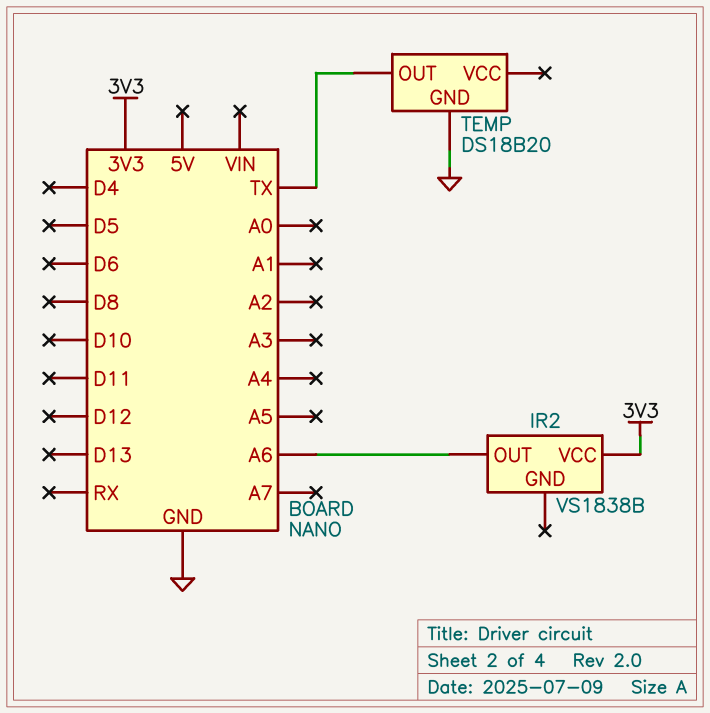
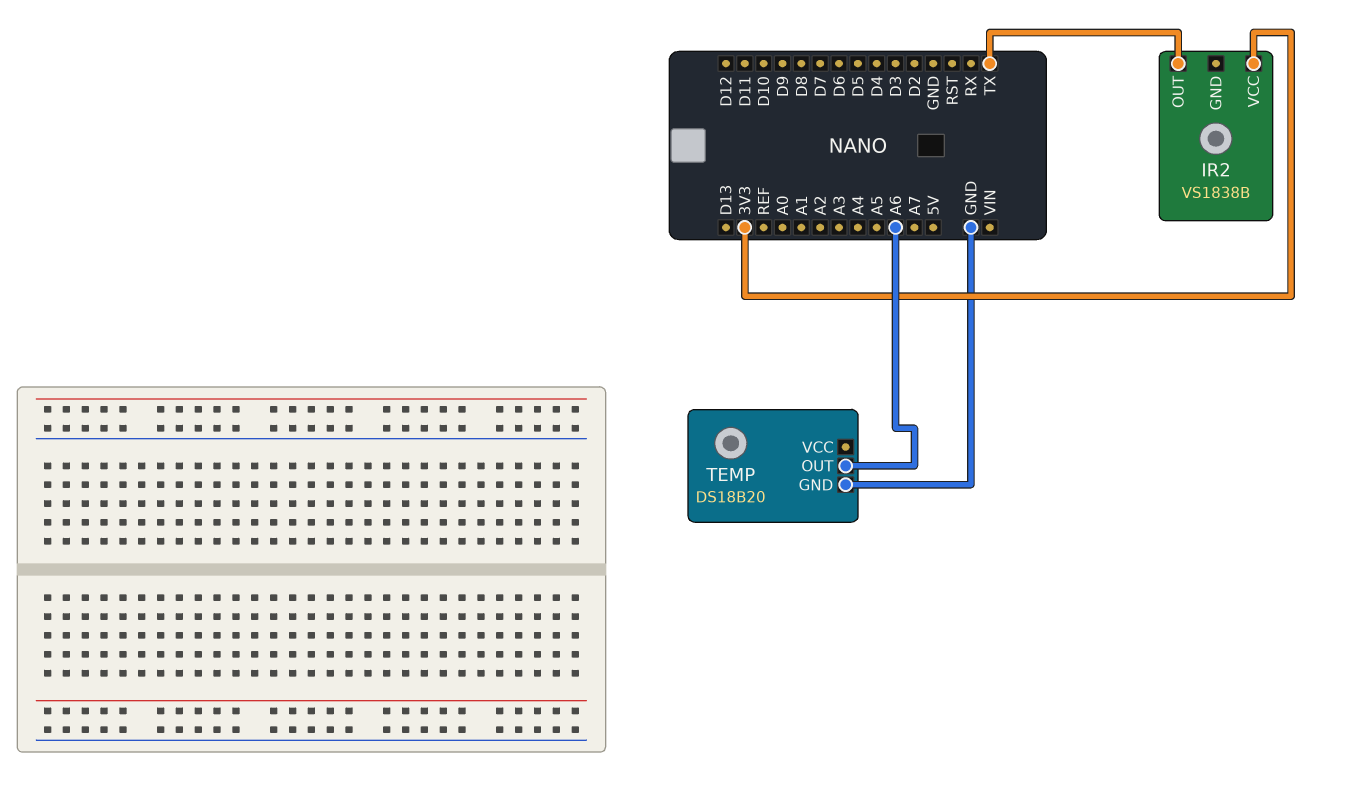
IR2 pin OUT: A6 -> TX
TEMP pin OUT: TX -> A6

